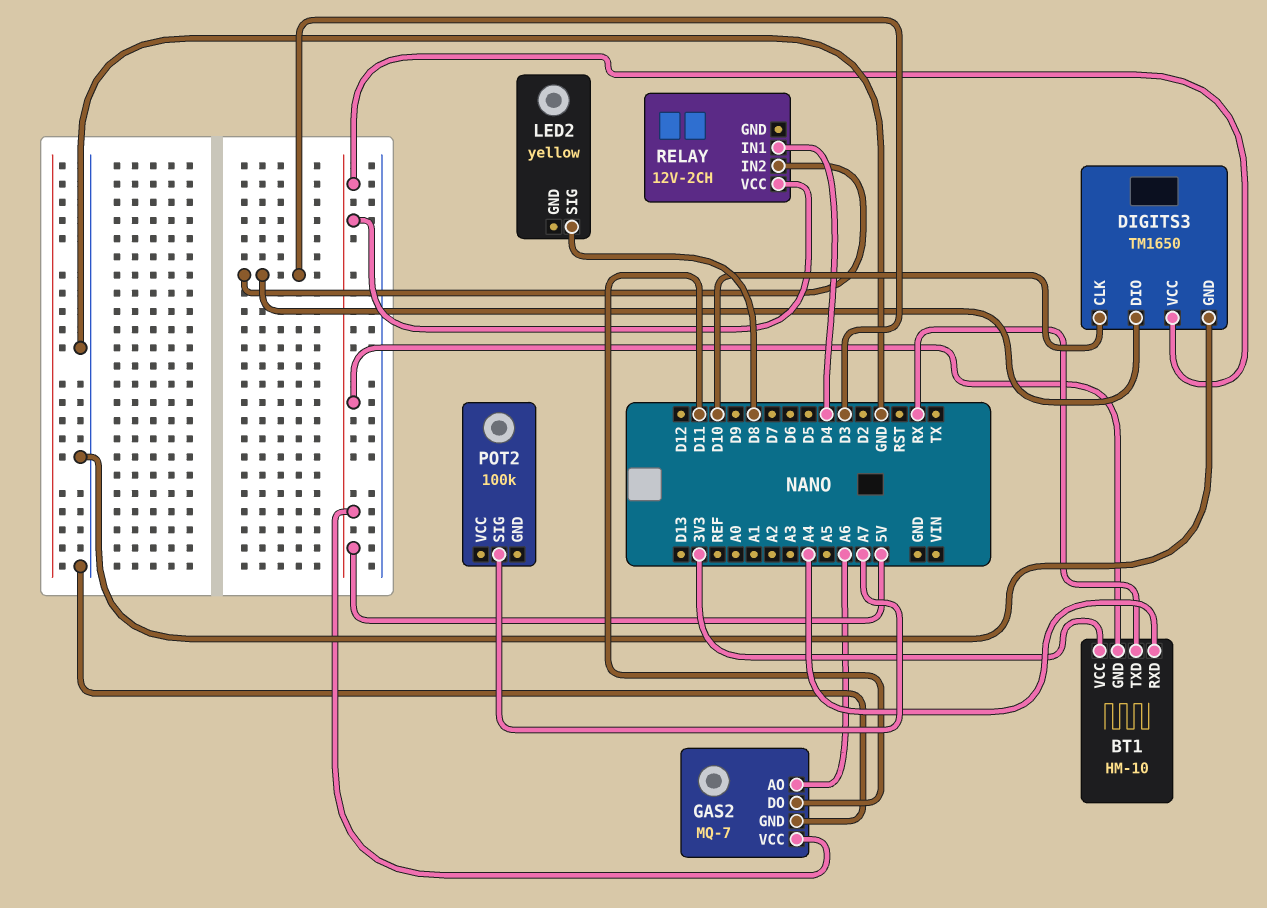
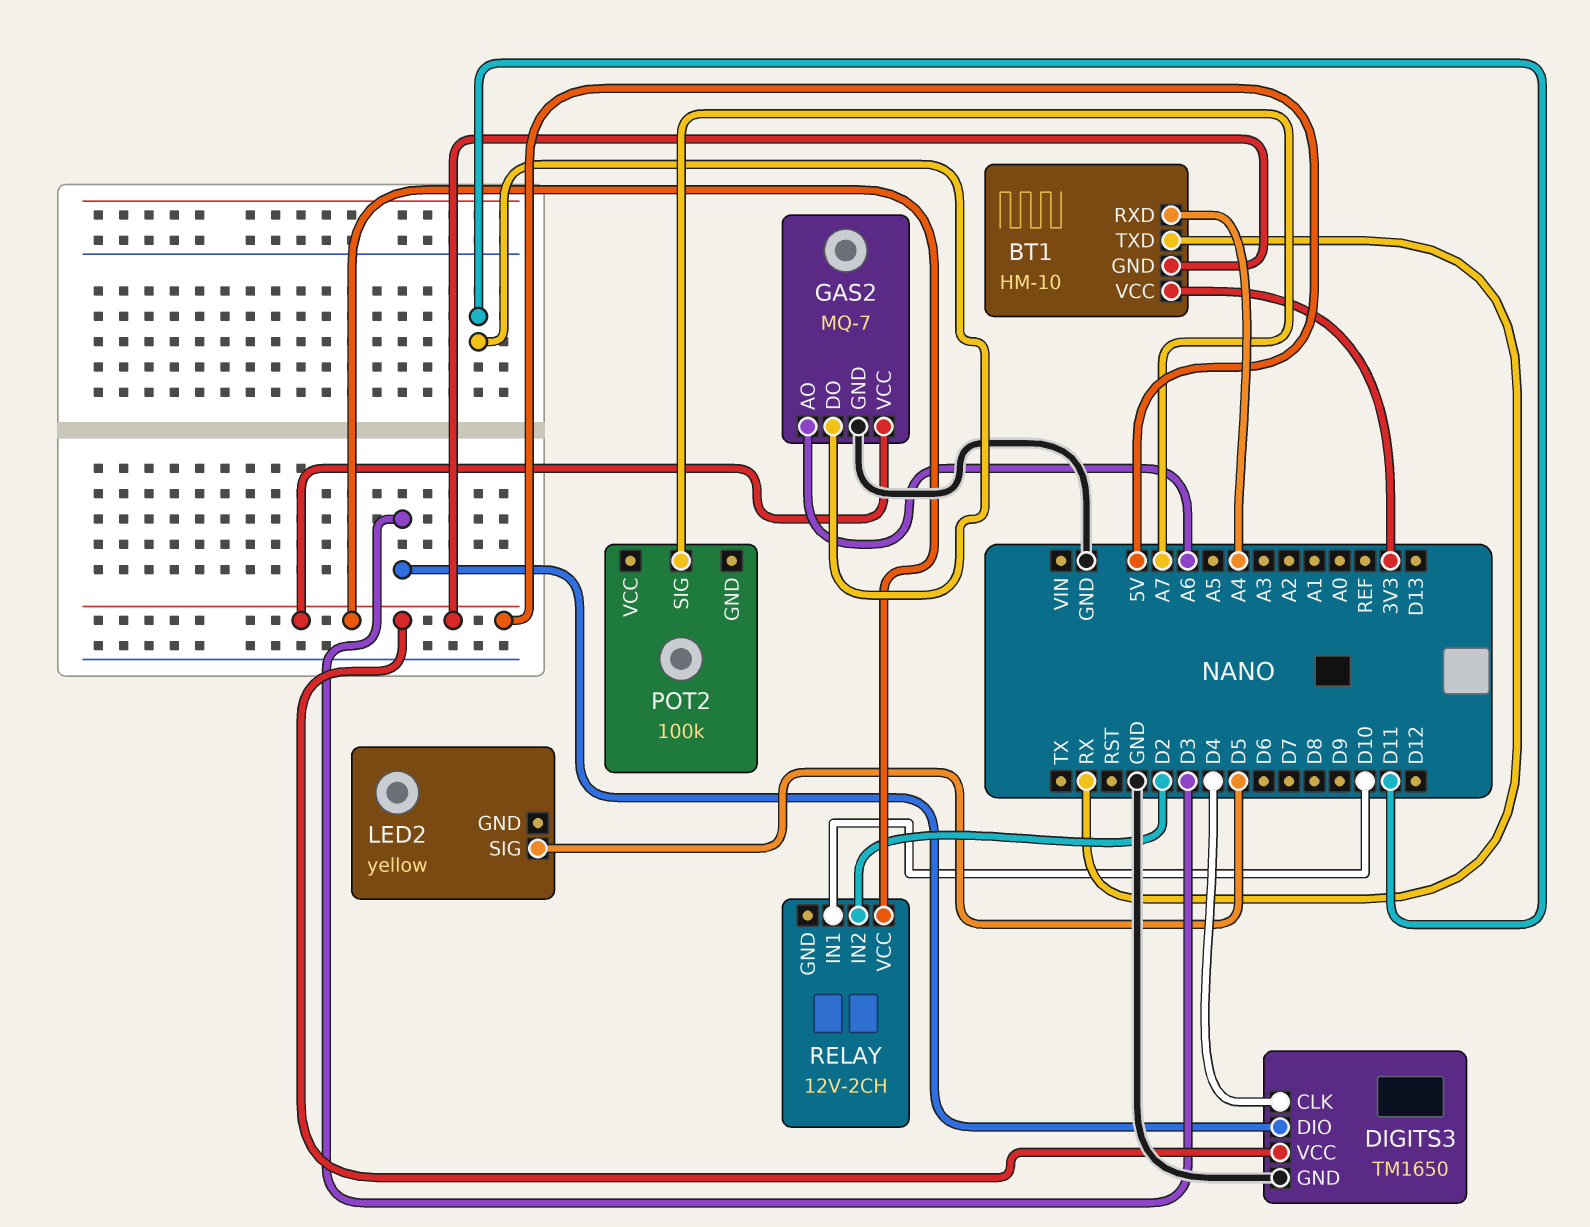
DIGITS3 pin CLK: D10 -> D4
LED2 pin SIG: D8 -> D5
RELAY pin IN1: D4 -> D10
RELAY pin IN2: D3 -> D2

